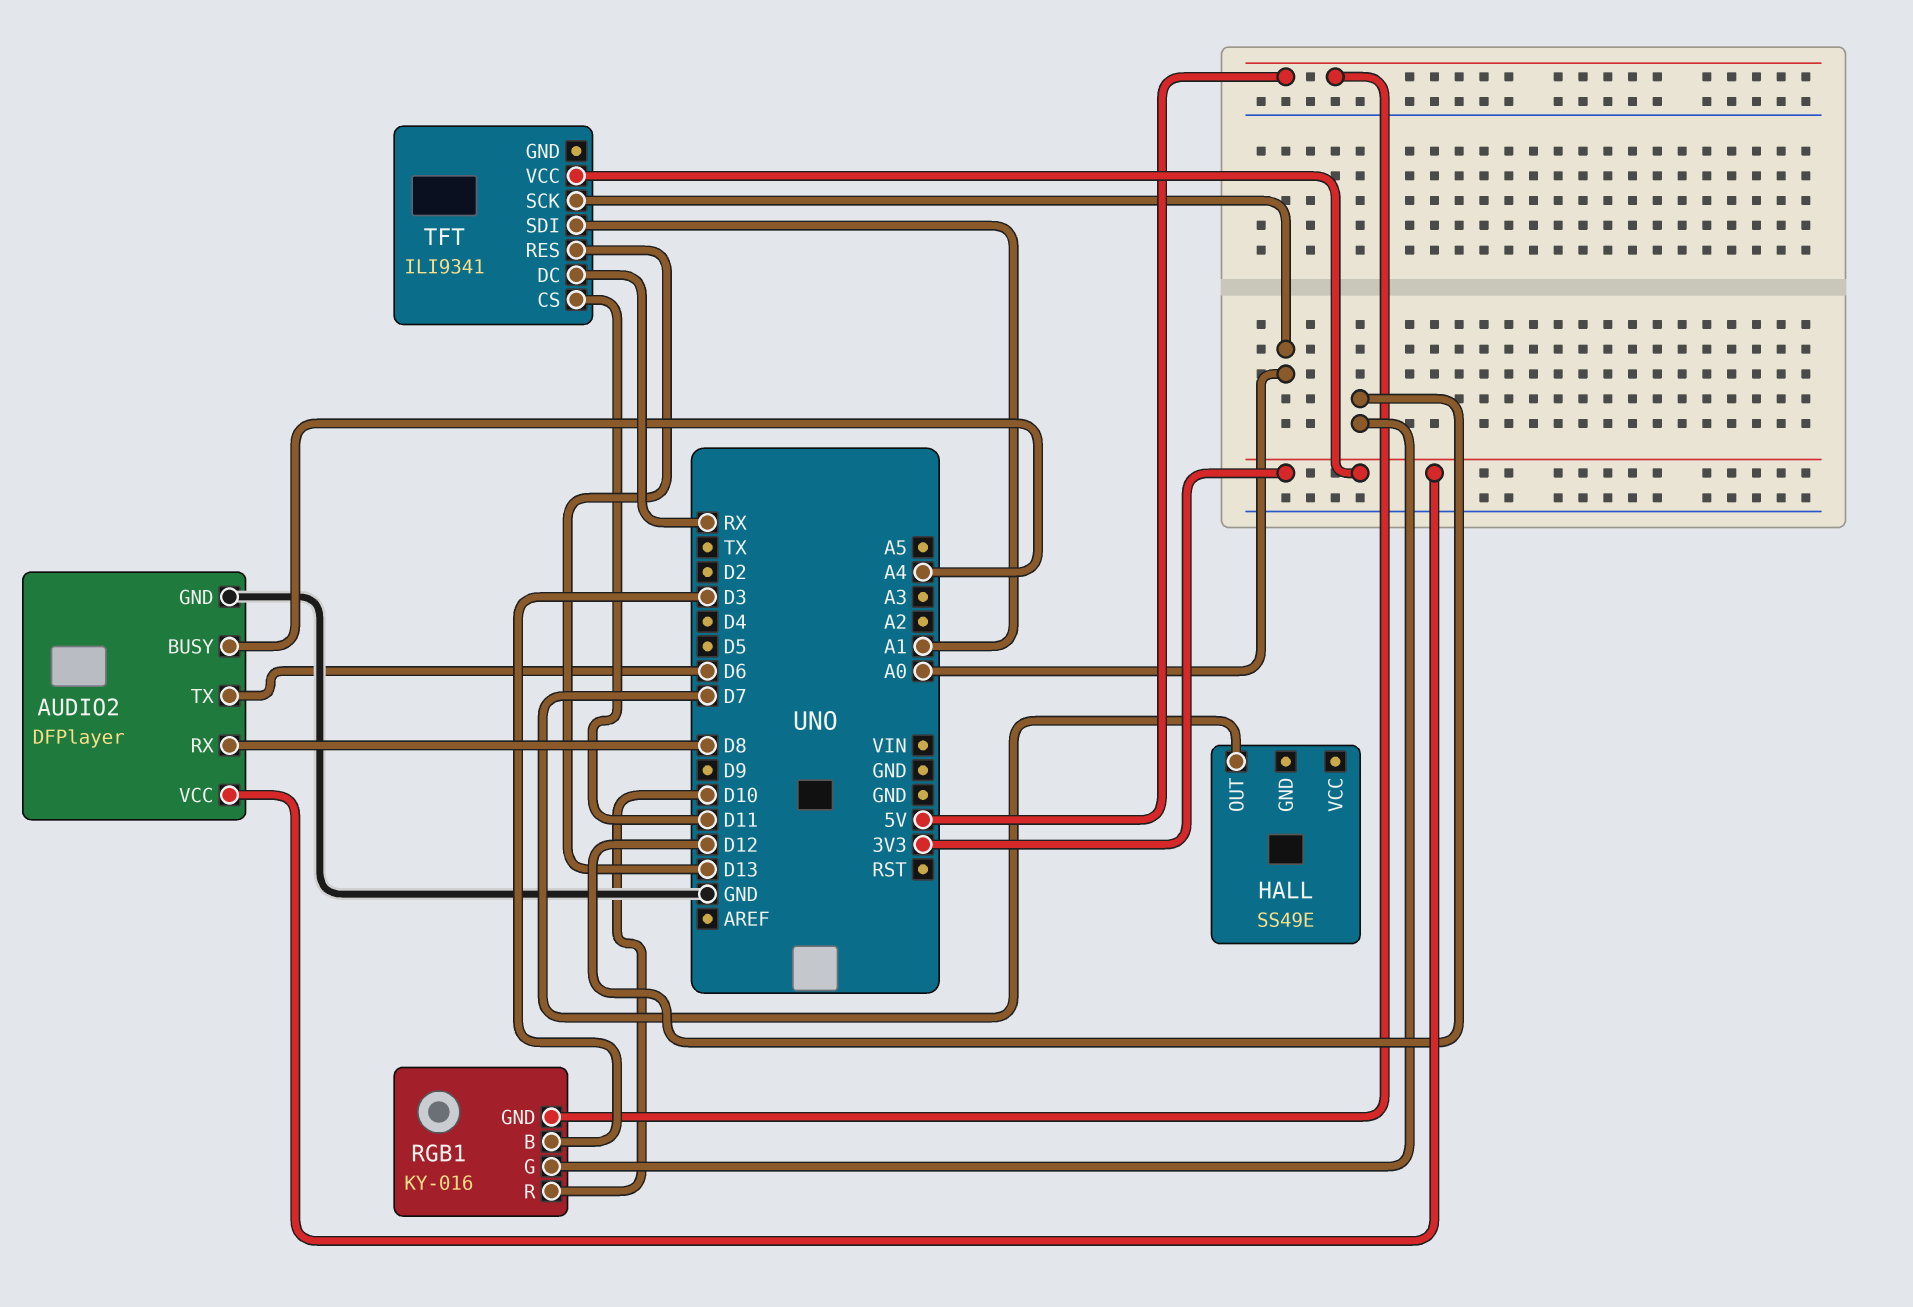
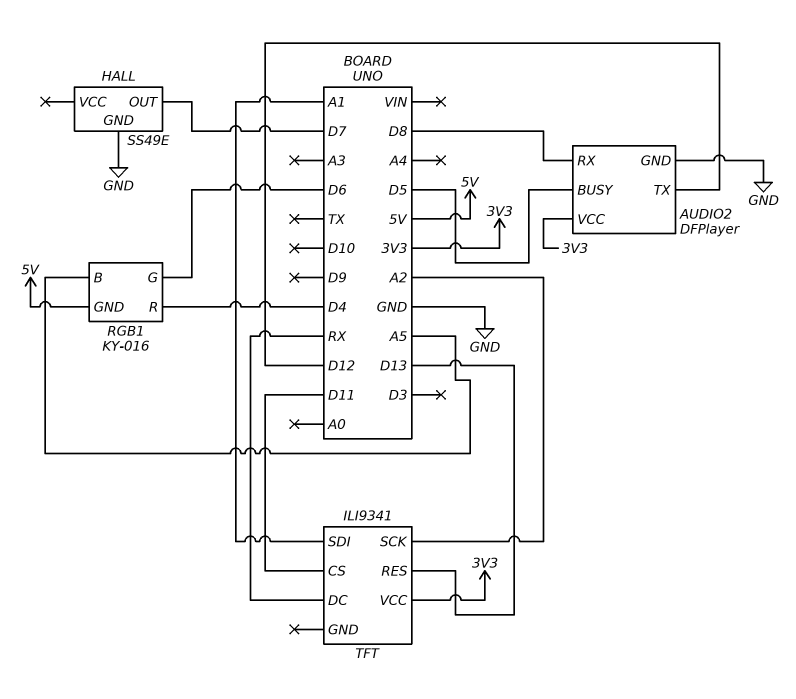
AUDIO2 pin BUSY: A4 -> D5
AUDIO2 pin TX: D6 -> D12
HALL pin GND: none -> GND
RGB1 pin B: D3 -> A5
RGB1 pin G: D12 -> D6
RGB1 pin R: D10 -> D4
TFT pin SCK: A0 -> A2

